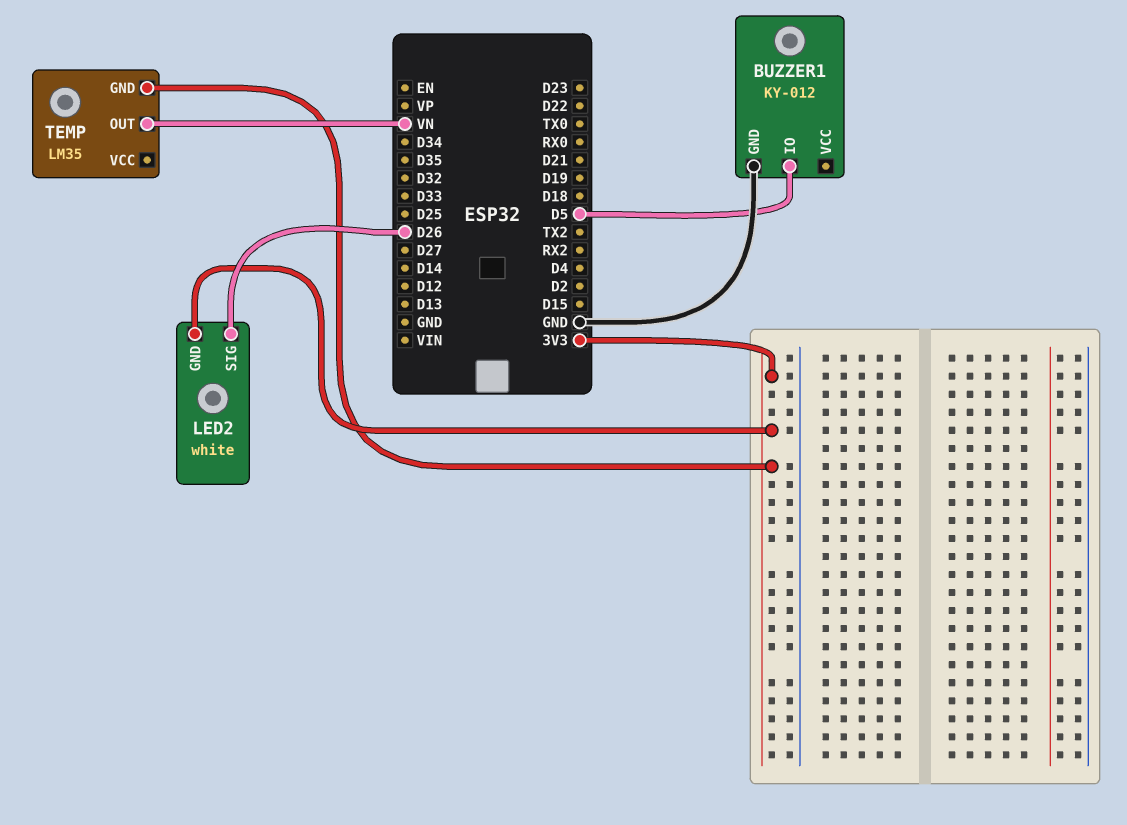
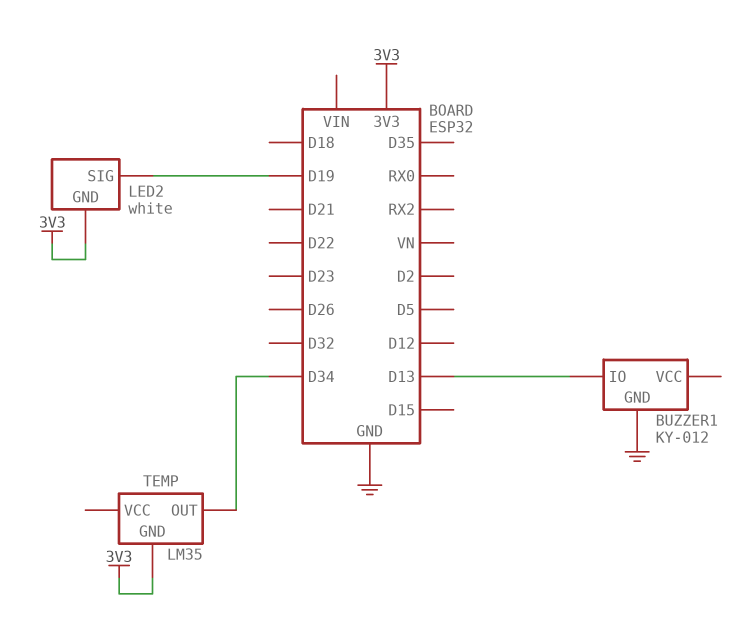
BUZZER1 pin IO: D5 -> D13
LED2 pin SIG: D26 -> D19
TEMP pin OUT: VN -> D34

